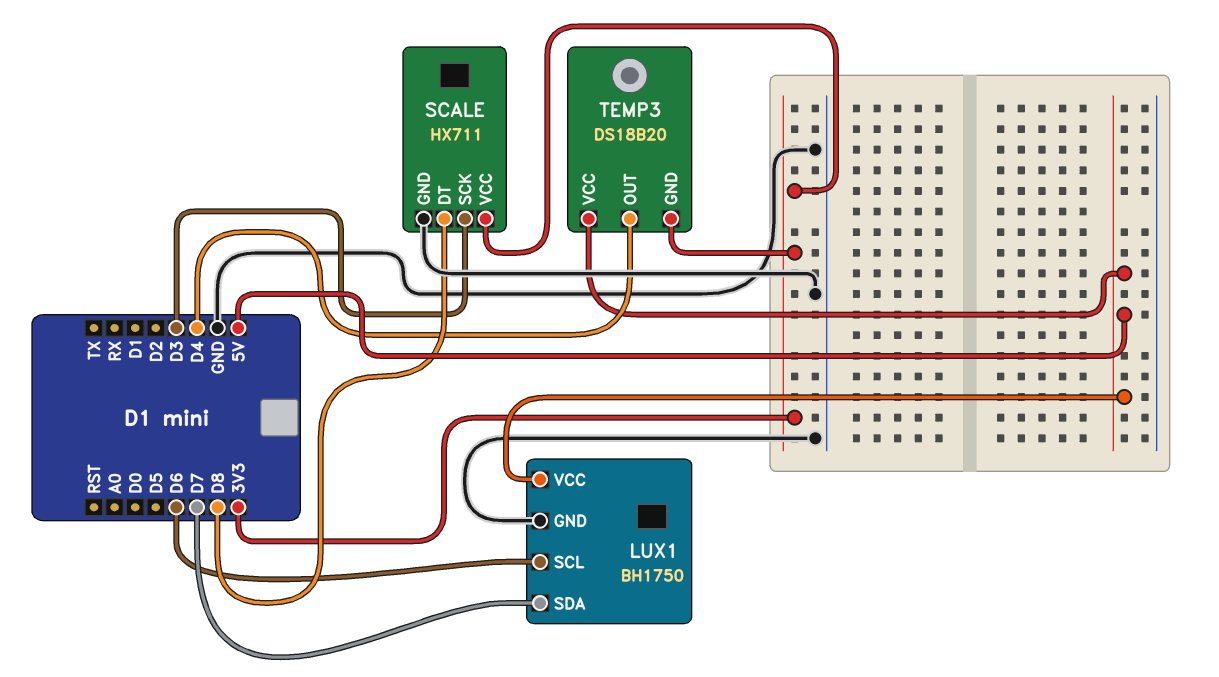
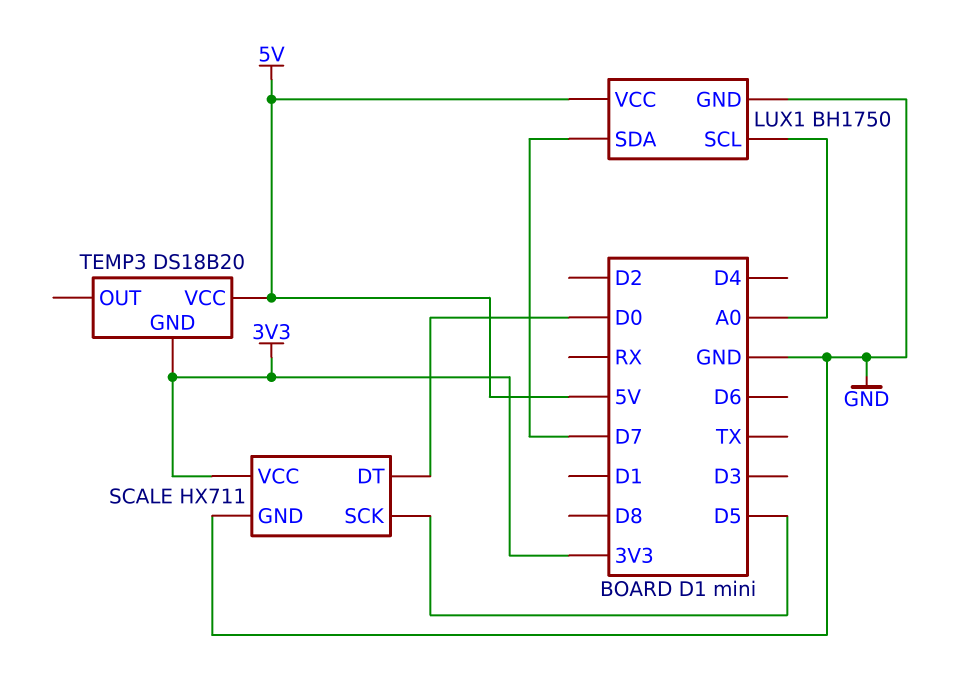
LUX1 pin SCL: D6 -> A0
SCALE pin DT: D8 -> D0
SCALE pin SCK: D3 -> D5
TEMP3 pin OUT: D4 -> none

